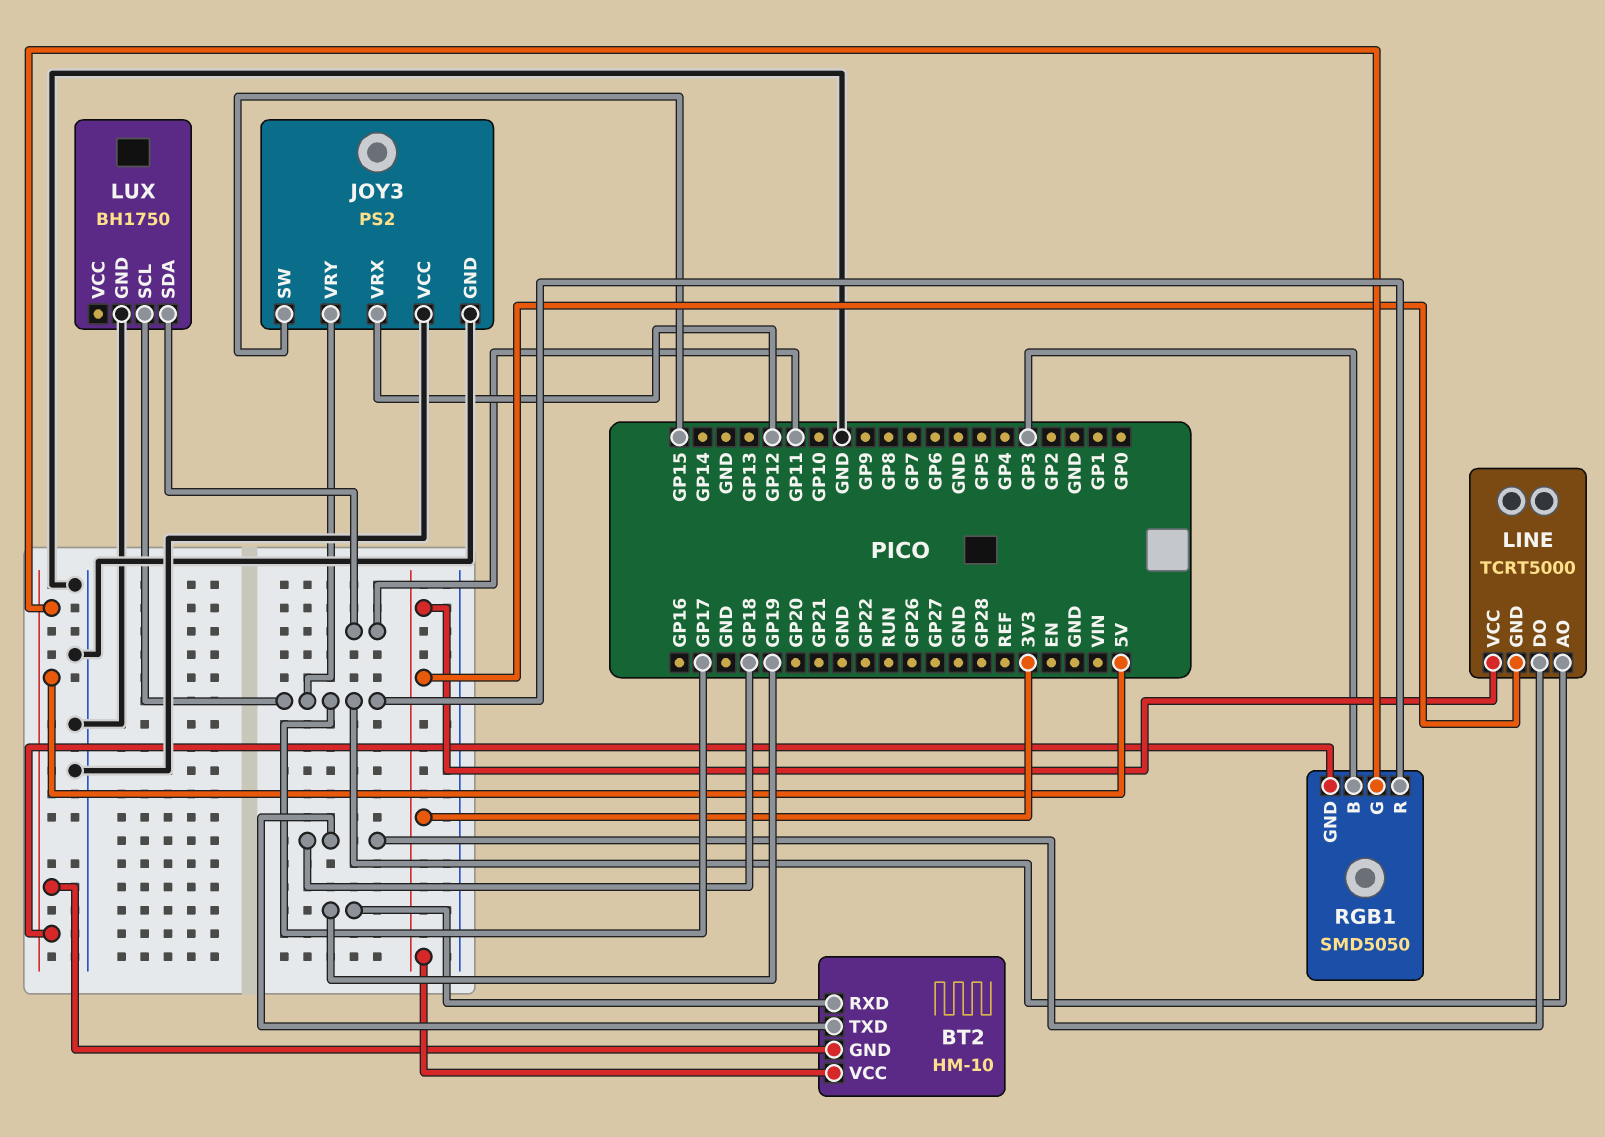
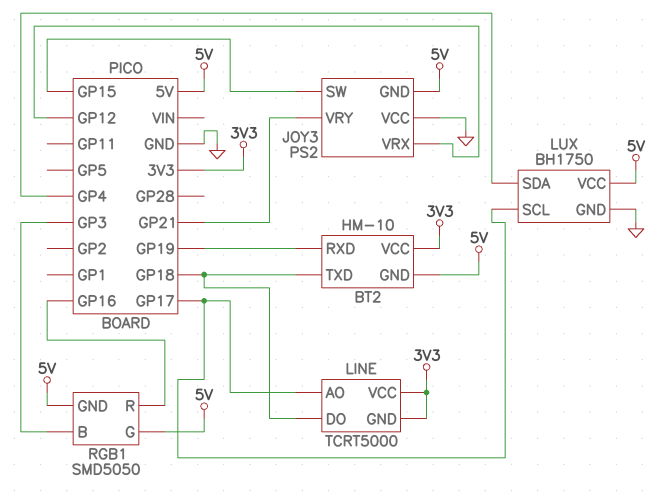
JOY3 pin GND: GND -> 5V
JOY3 pin VRY: GP17 -> GP21
LUX pin SDA: GP11 -> GP4
LUX pin VCC: none -> 5V
RGB1 pin R: GP17 -> GP16

